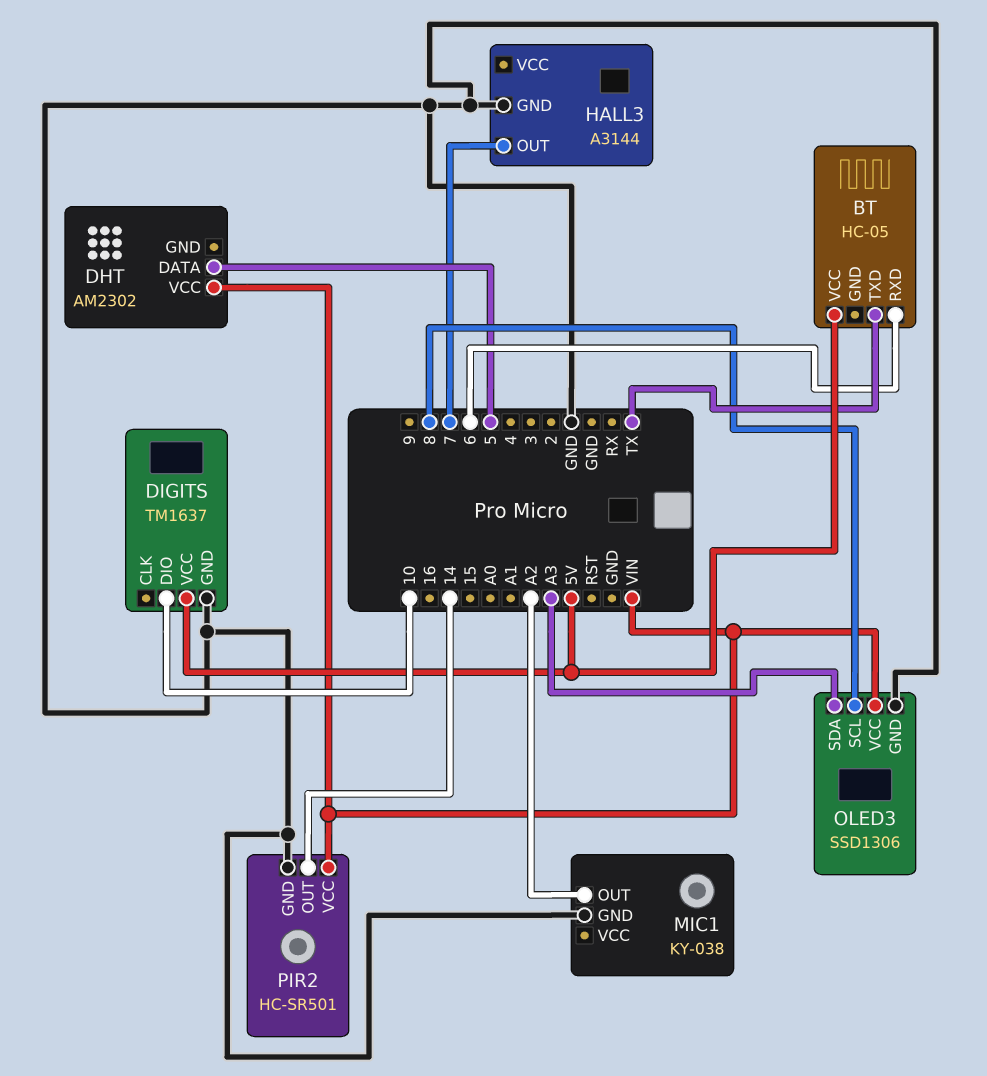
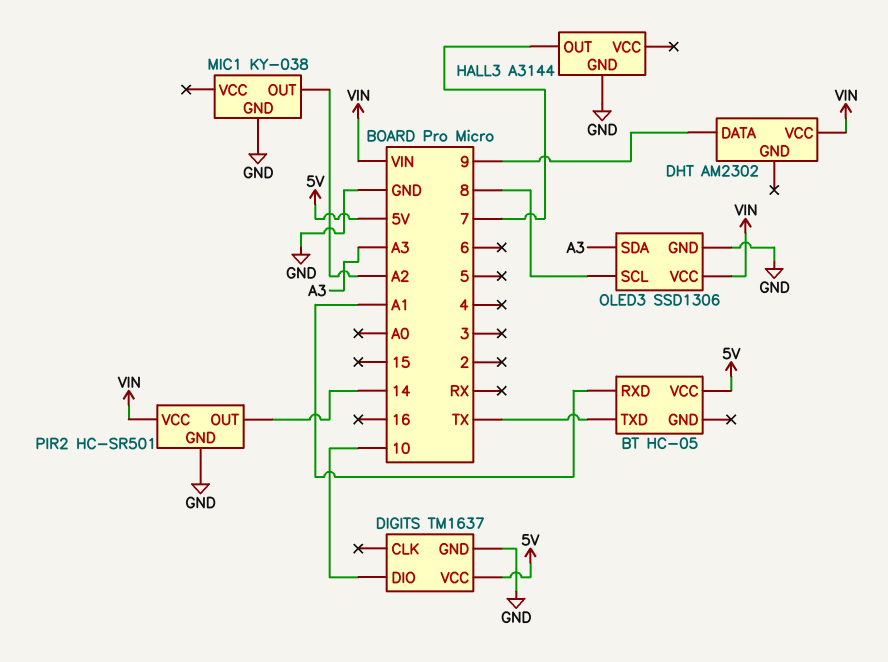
BT pin RXD: 6 -> A1
DHT pin DATA: 5 -> 9

